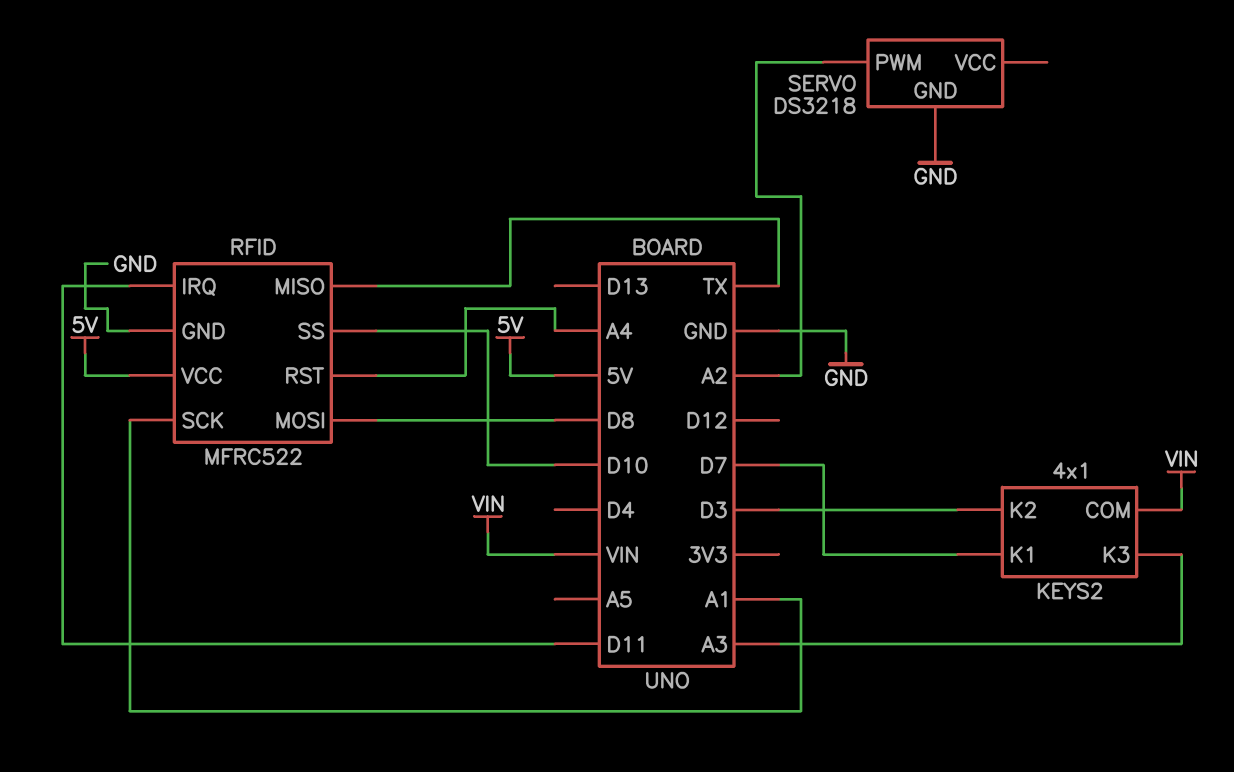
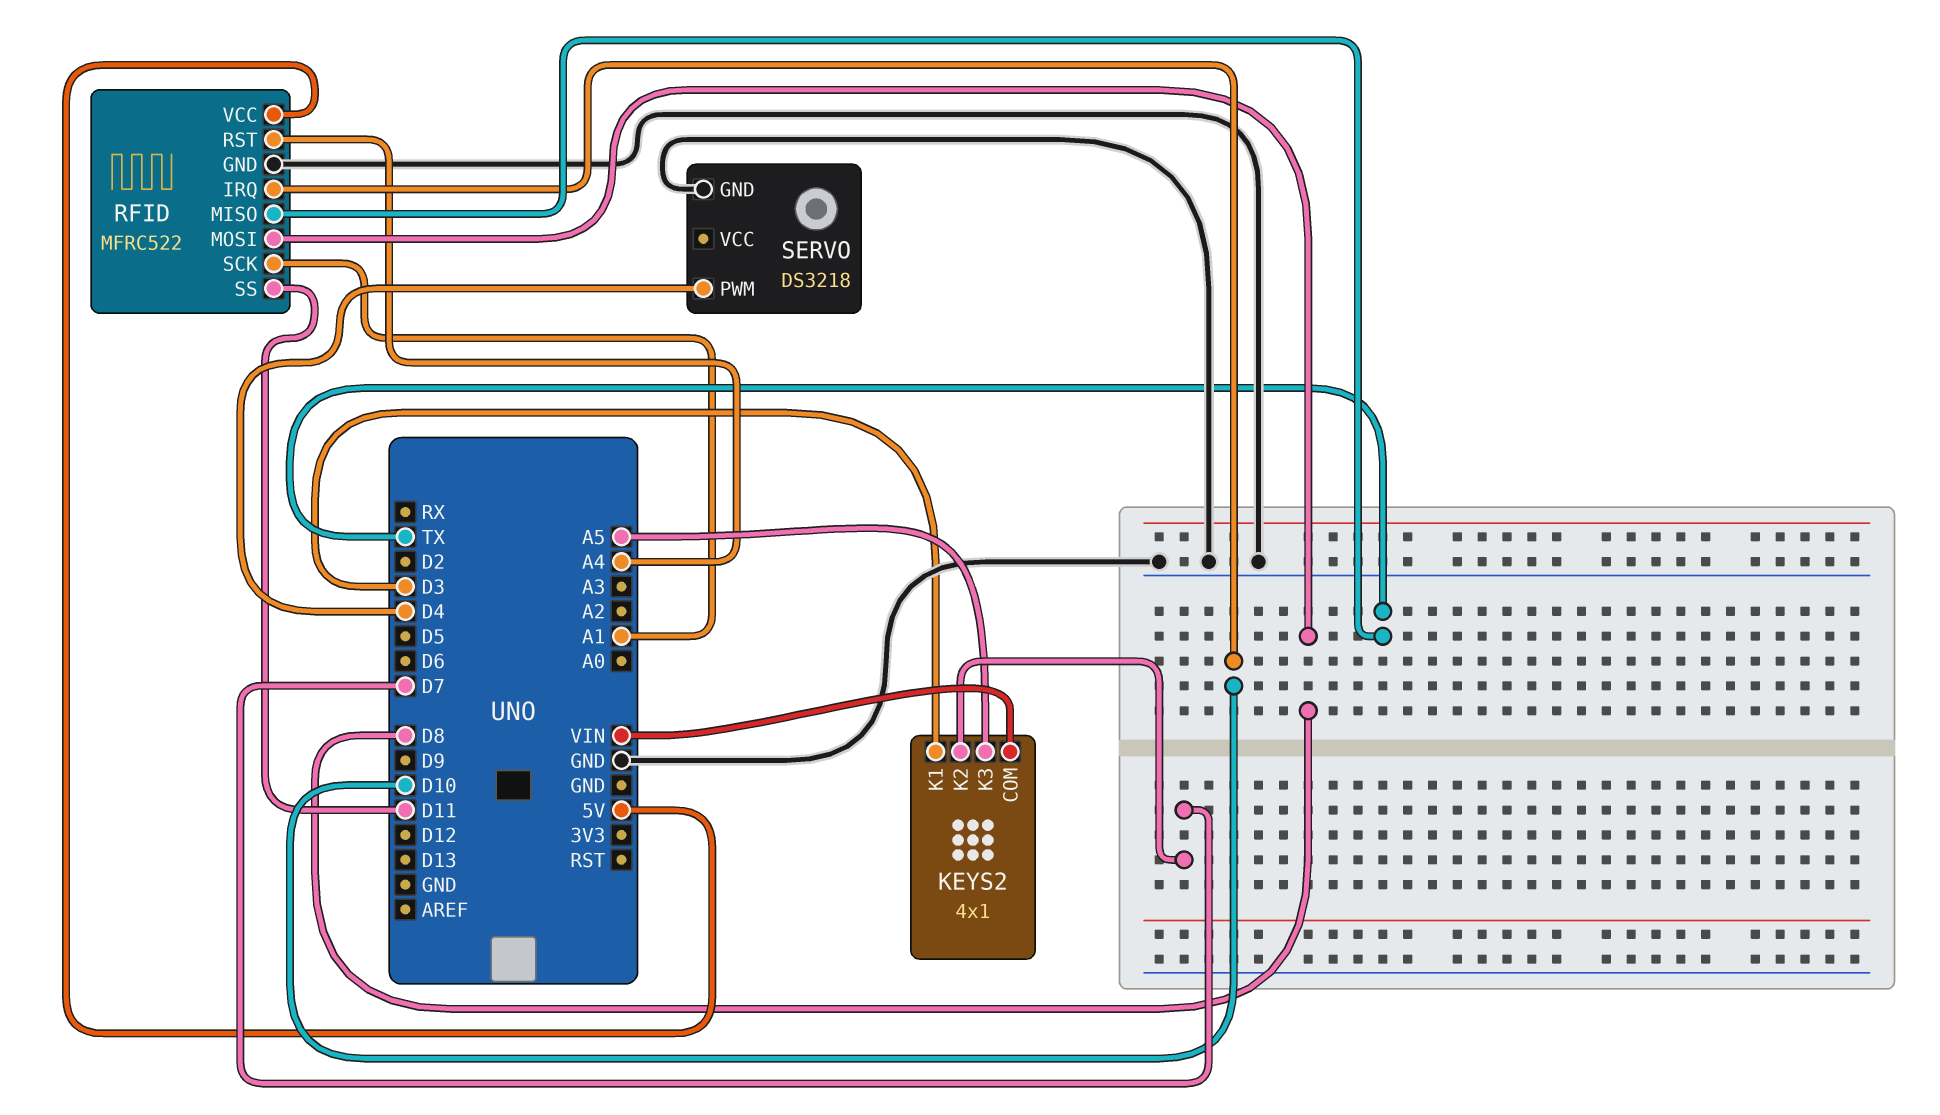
KEYS2 pin K1: D7 -> D3
KEYS2 pin K2: D3 -> D7
KEYS2 pin K3: A3 -> A5
RFID pin IRQ: D11 -> D10
RFID pin SS: D10 -> D11
SERVO pin PWM: A2 -> D4

